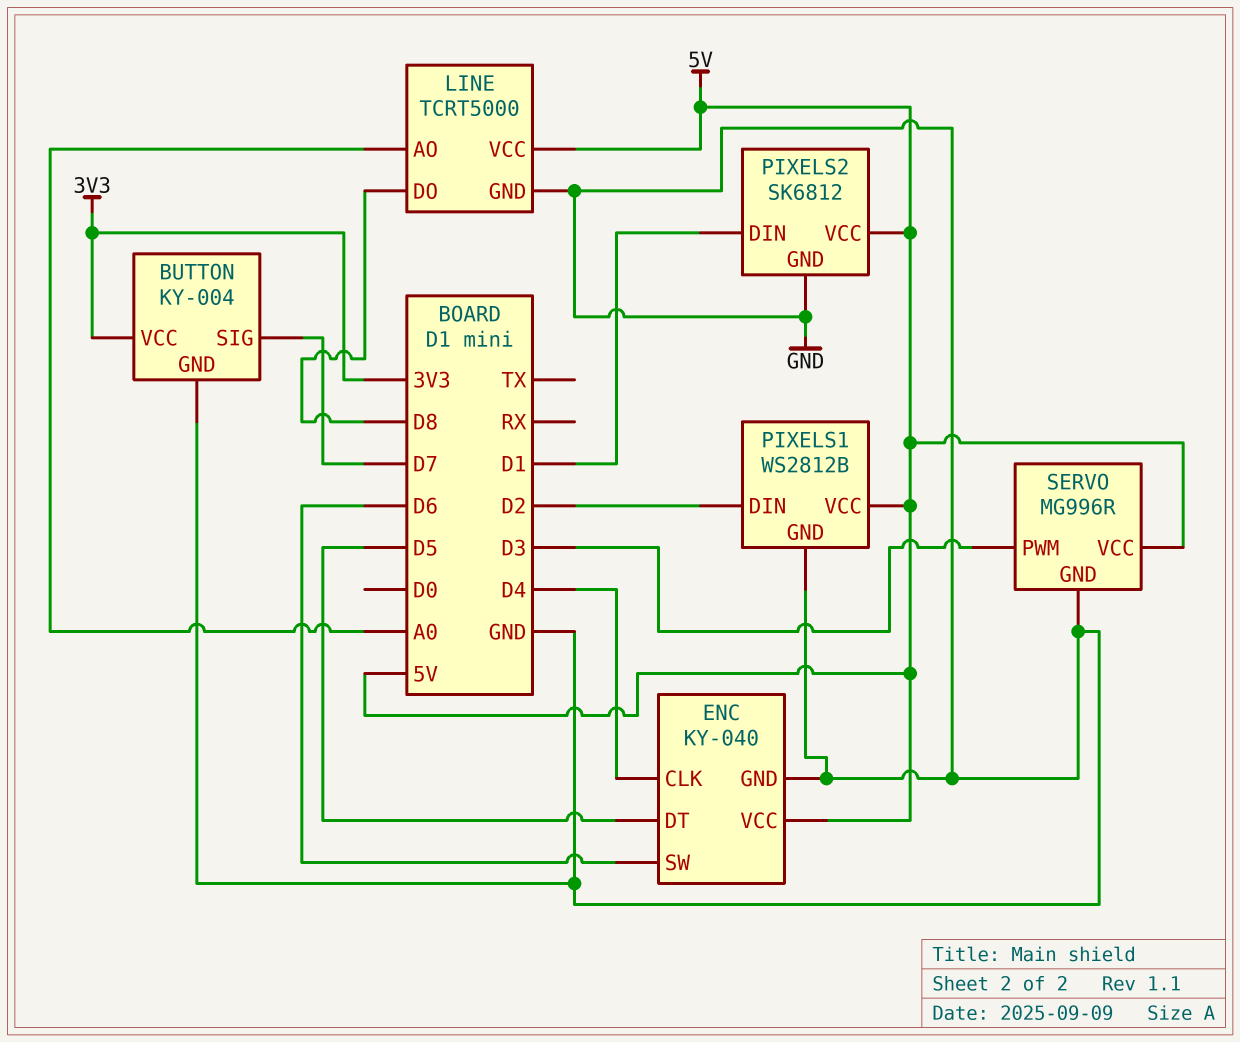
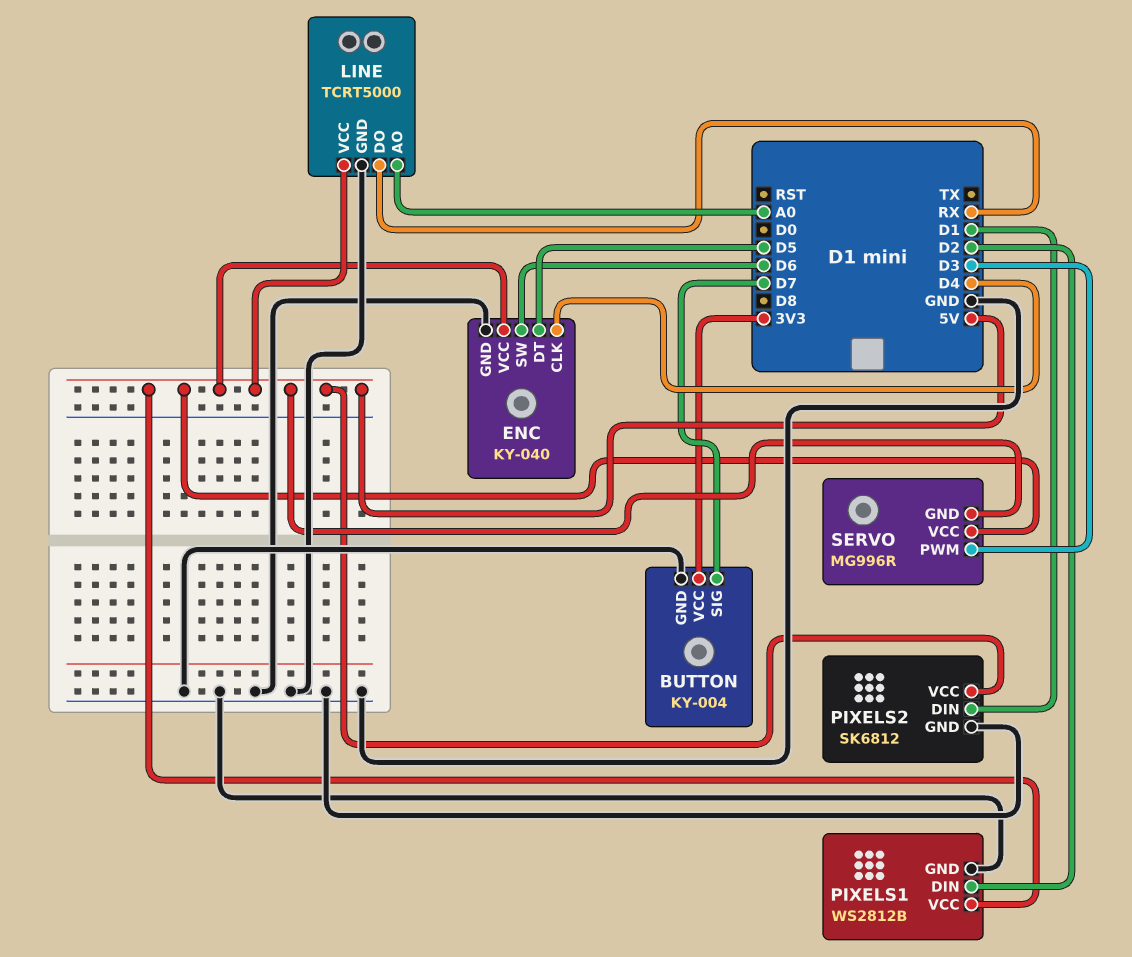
LINE pin DO: D8 -> RX
SERVO pin GND: GND -> 5V

